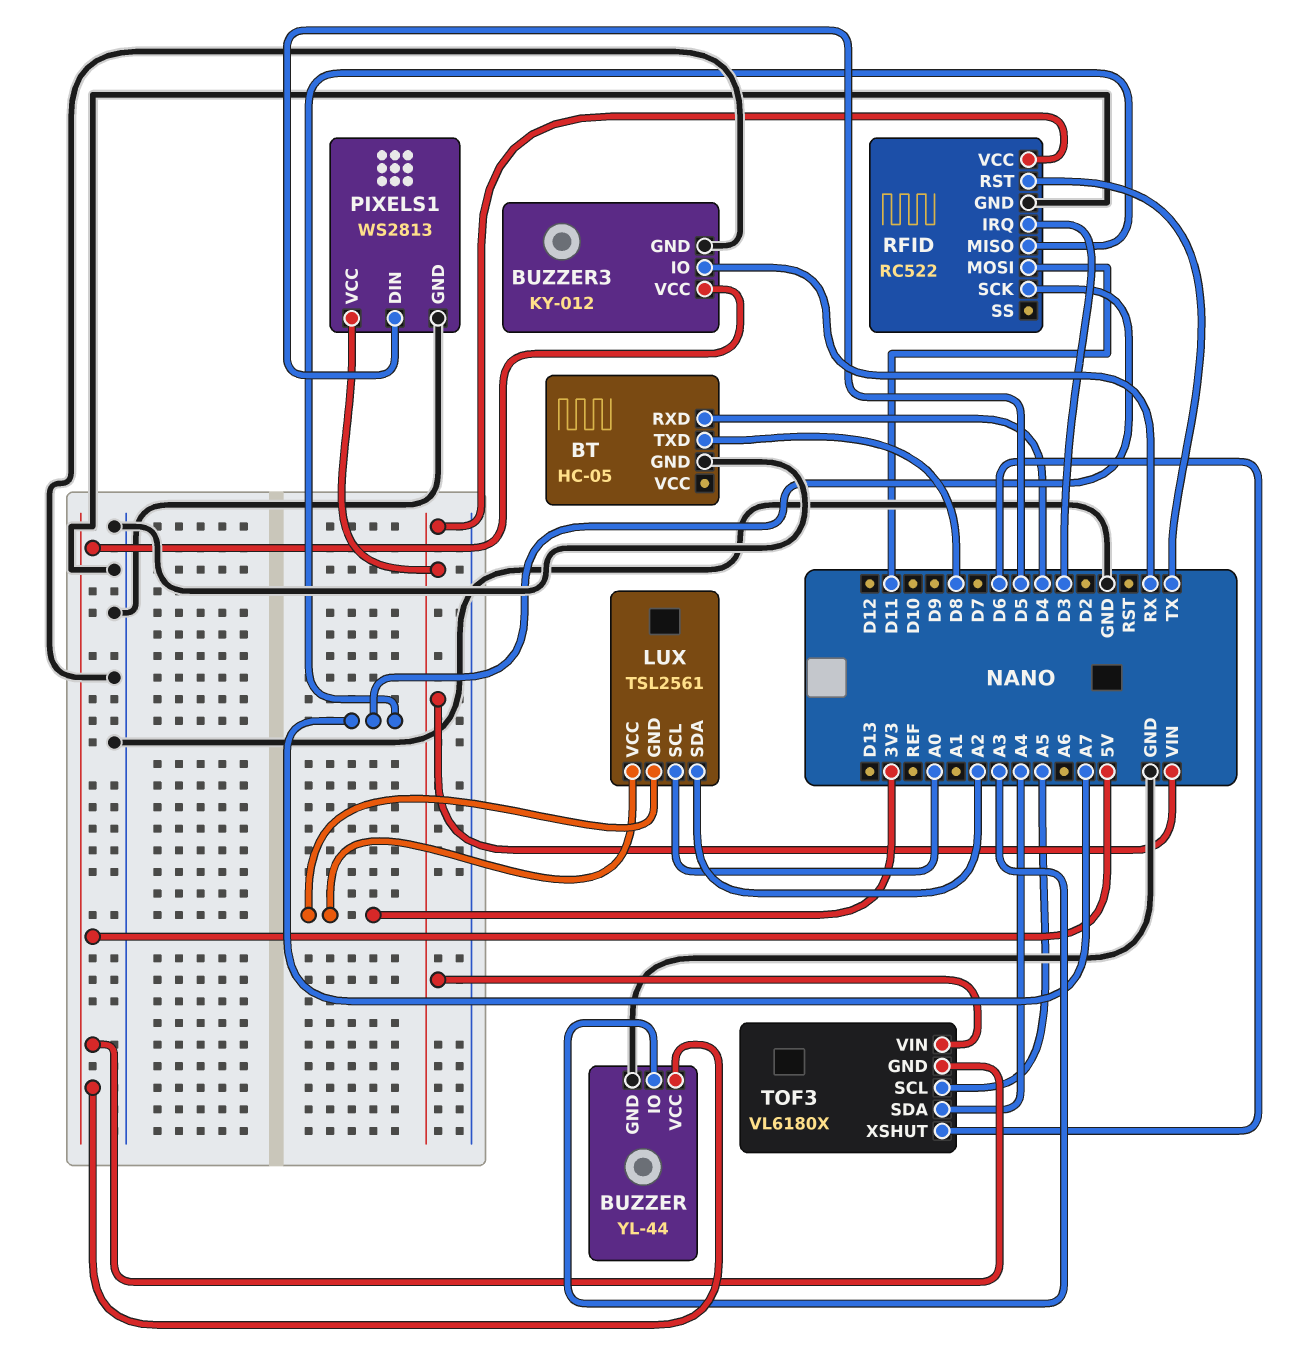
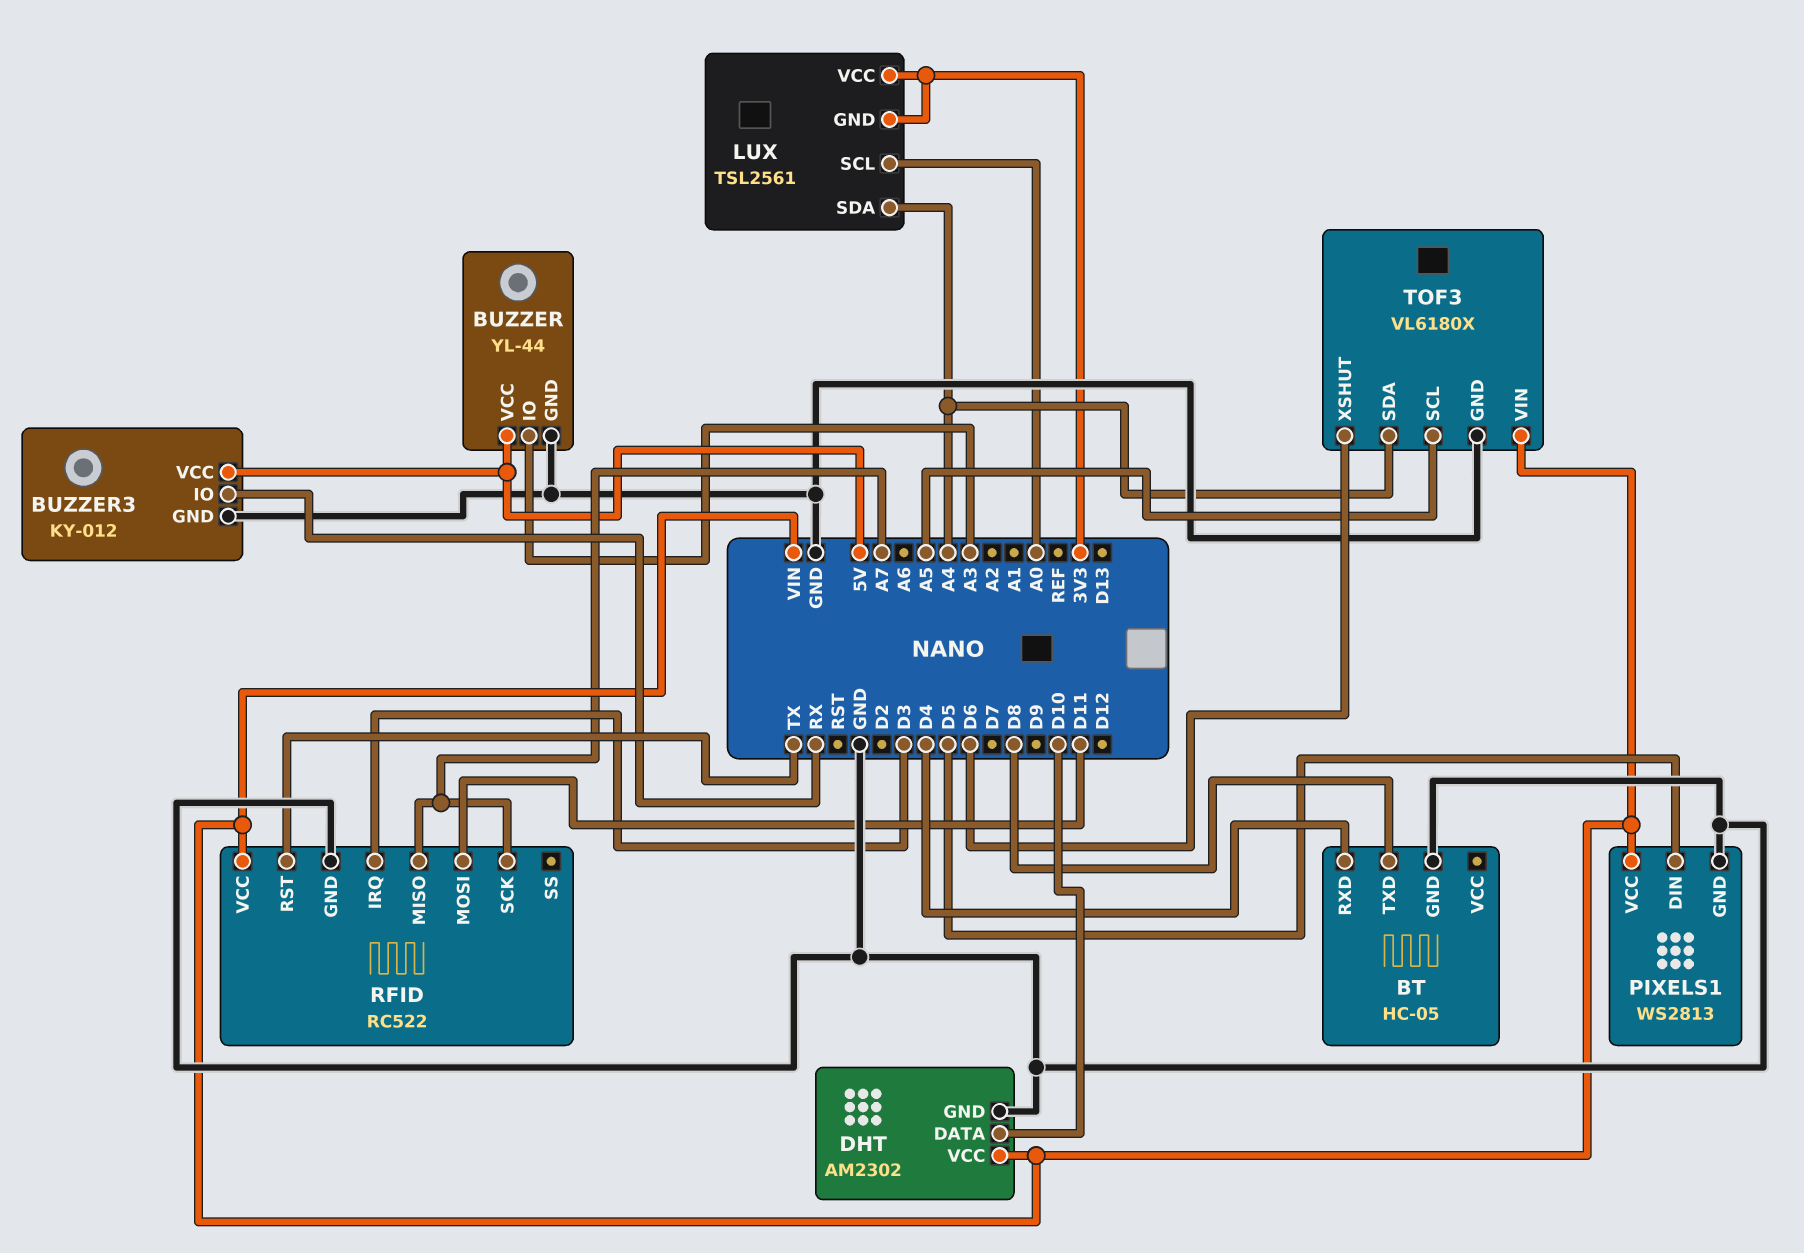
DHT: none -> AM2302
DHT pin DATA: none -> D10
DHT pin GND: none -> GND
DHT pin VCC: none -> VIN
LUX pin SDA: A2 -> A4
TOF3 pin GND: 5V -> GND

